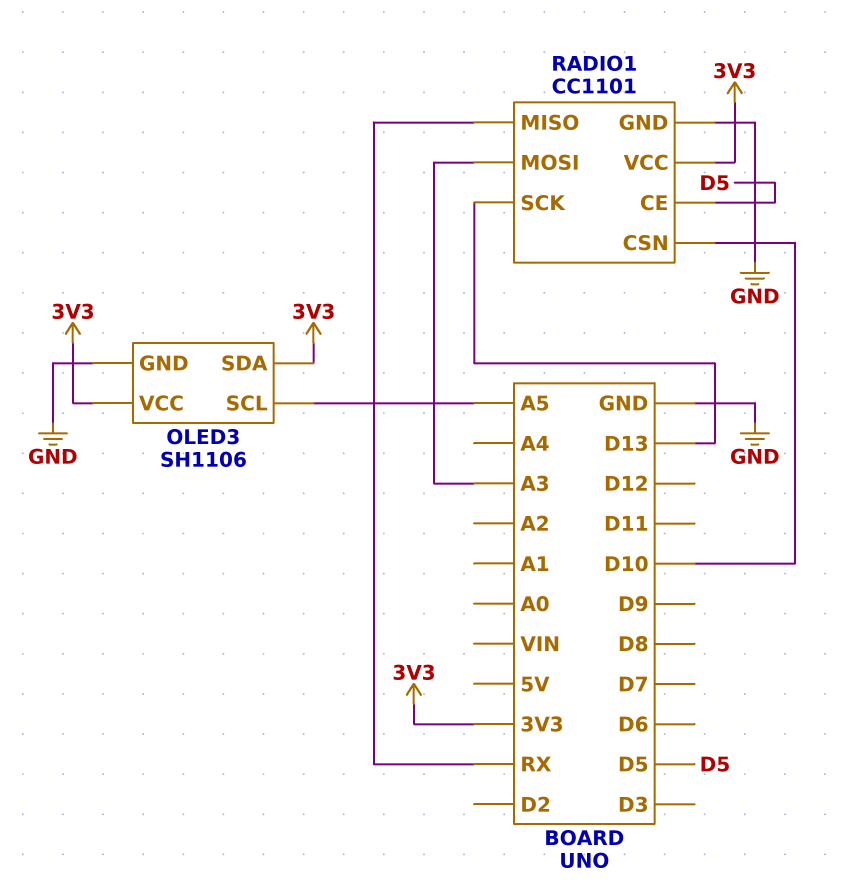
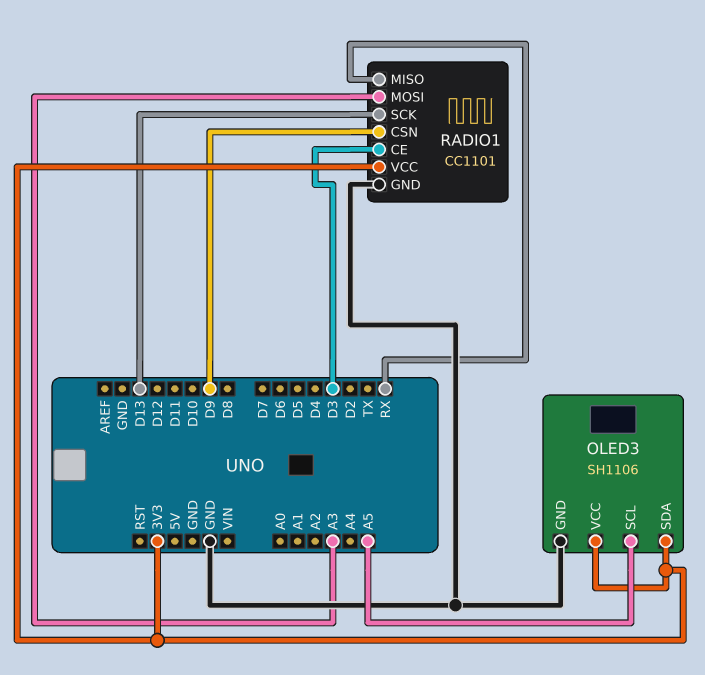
RADIO1 pin CE: D5 -> D3
RADIO1 pin CSN: D10 -> D9

